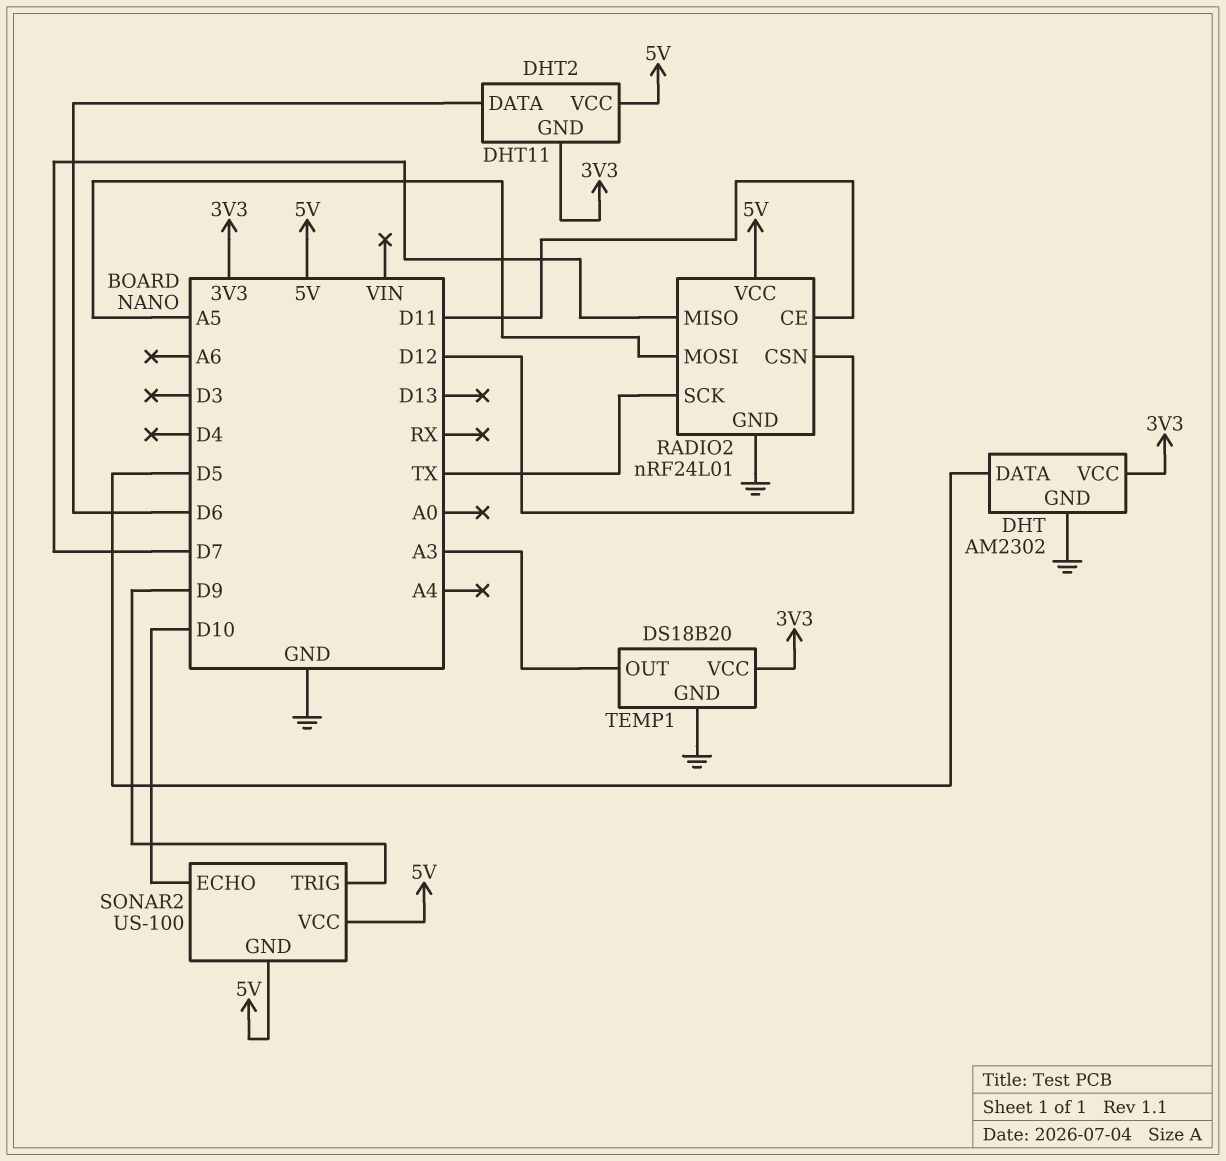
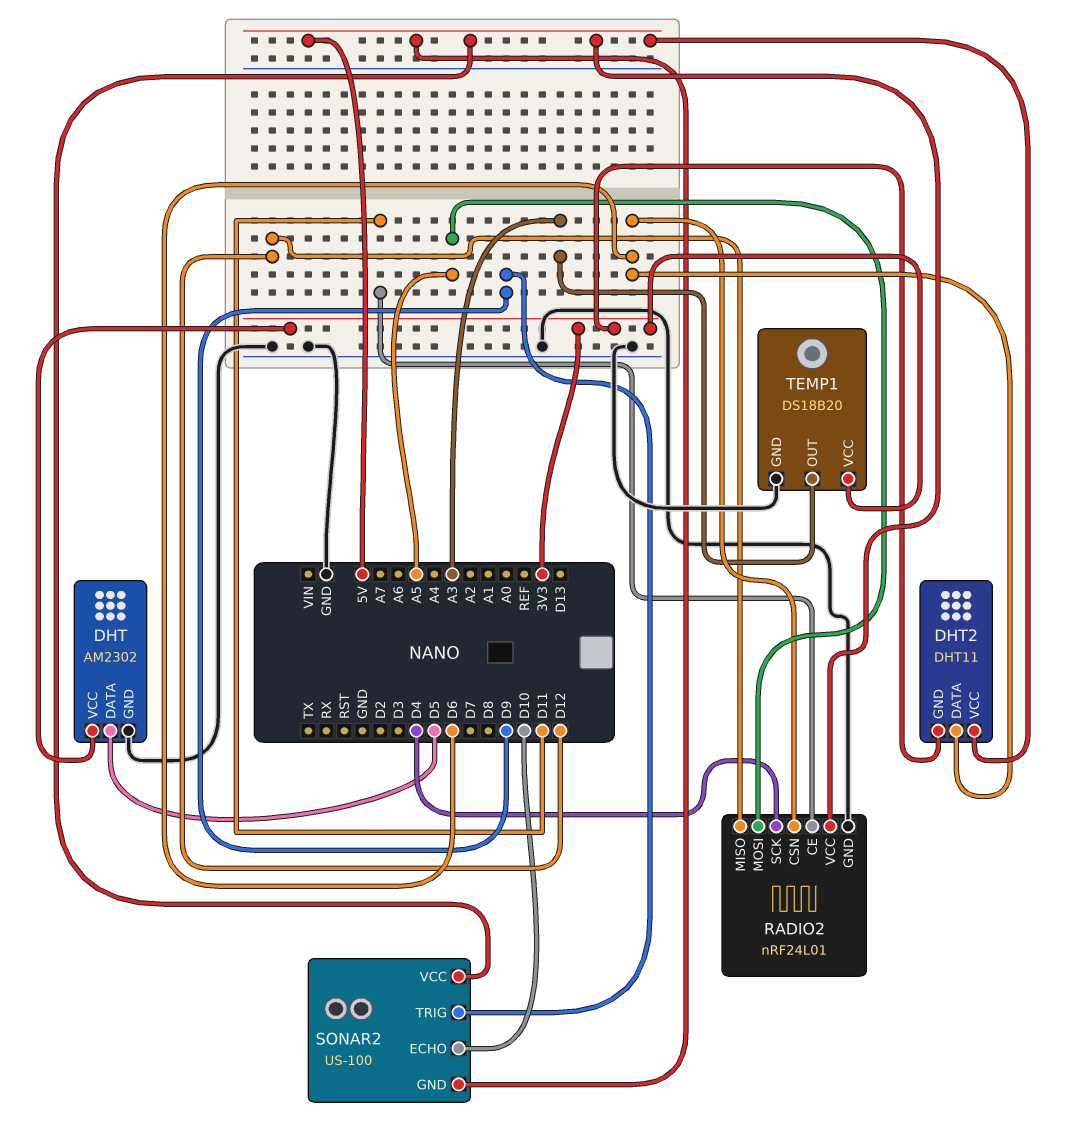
RADIO2 pin CSN: D12 -> D6
RADIO2 pin MISO: D7 -> D12
RADIO2 pin SCK: TX -> D4

